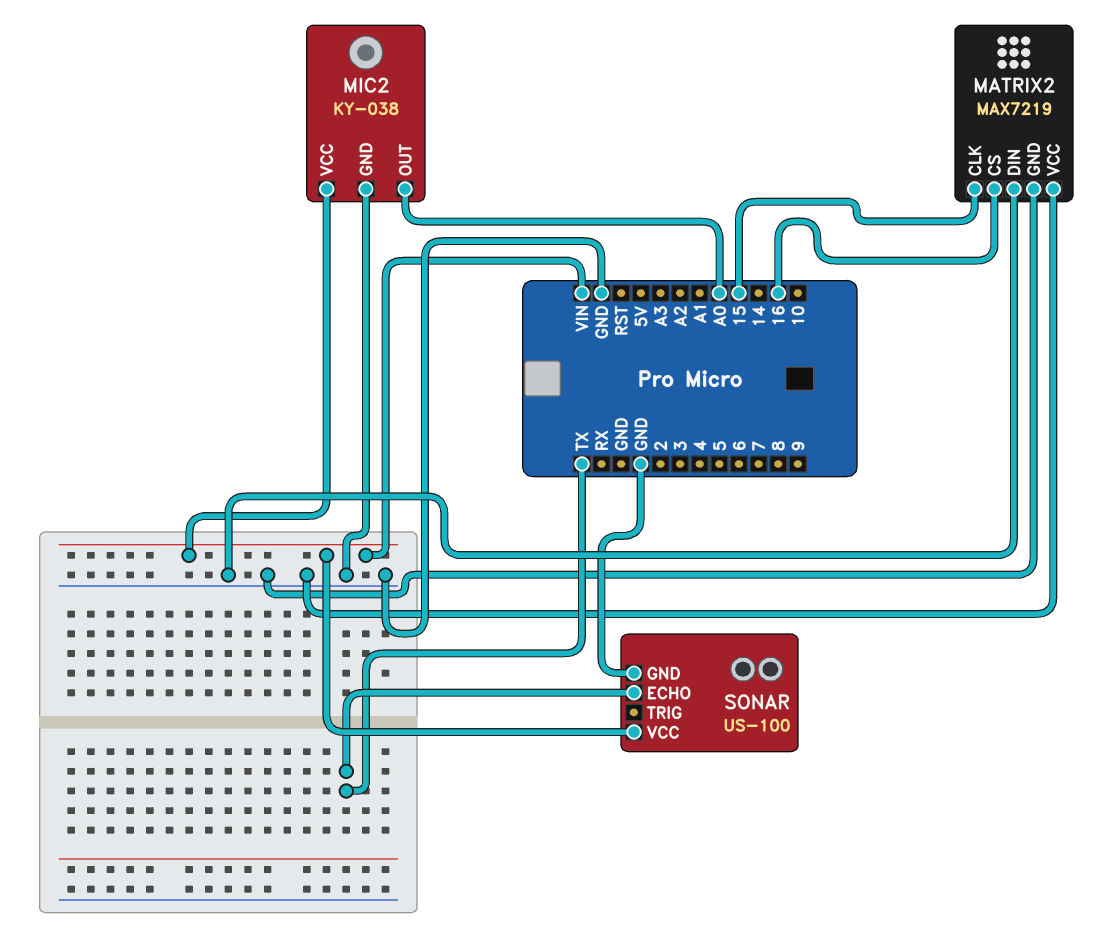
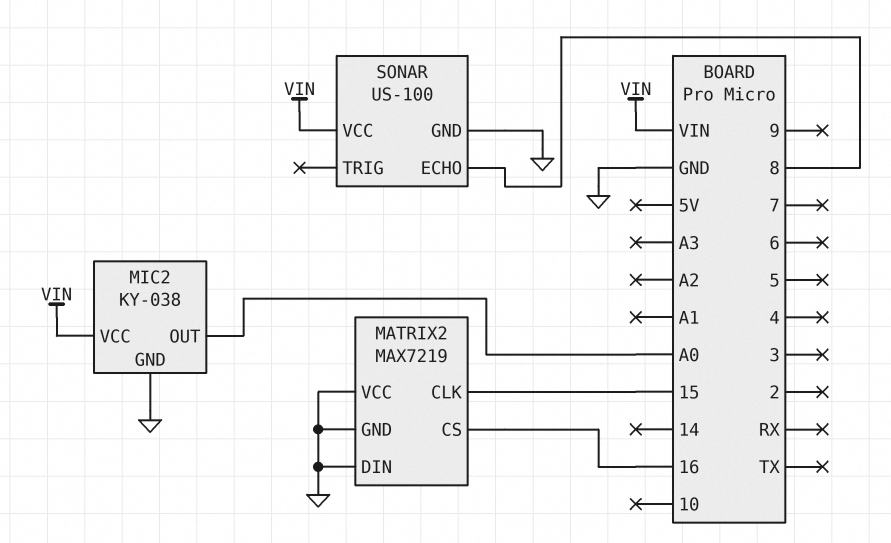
SONAR pin ECHO: TX -> 8

